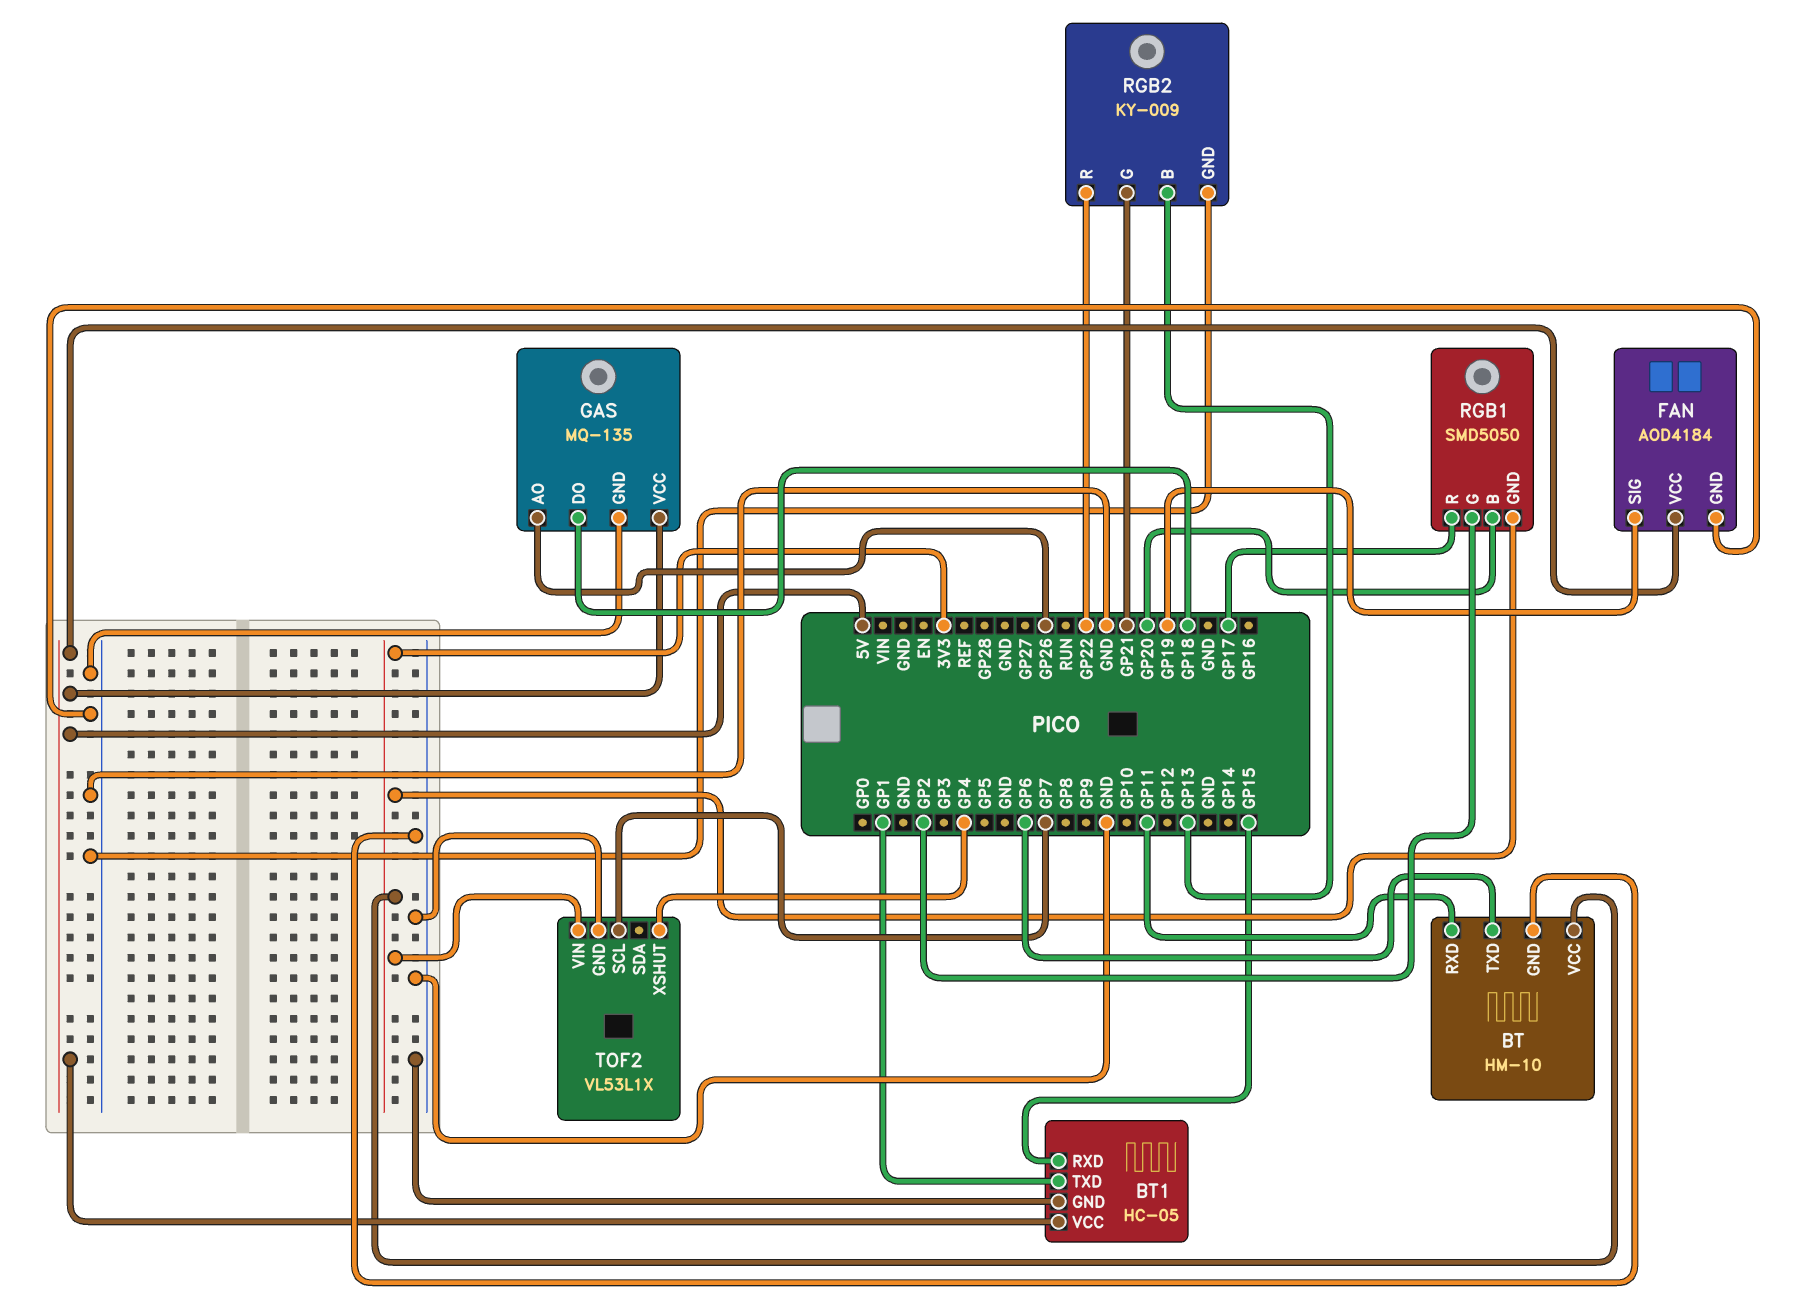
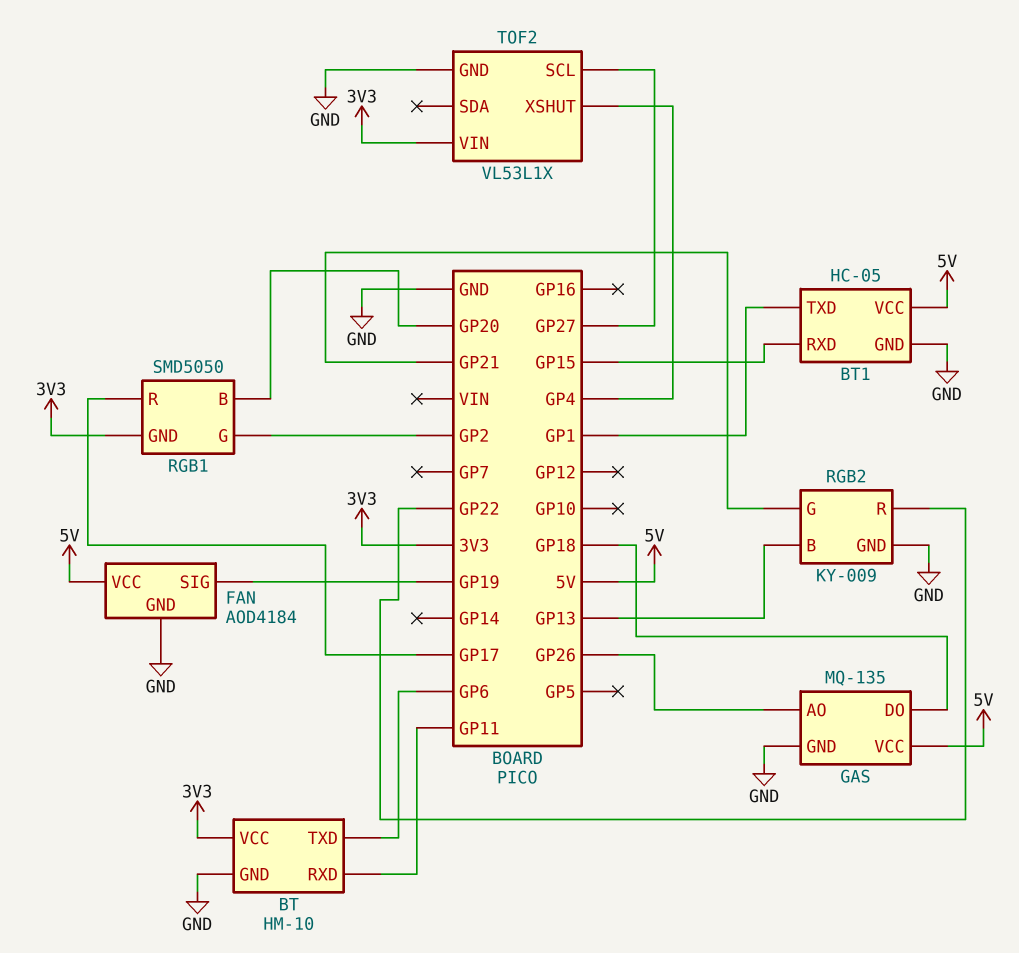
TOF2 pin SCL: GP7 -> GP27

